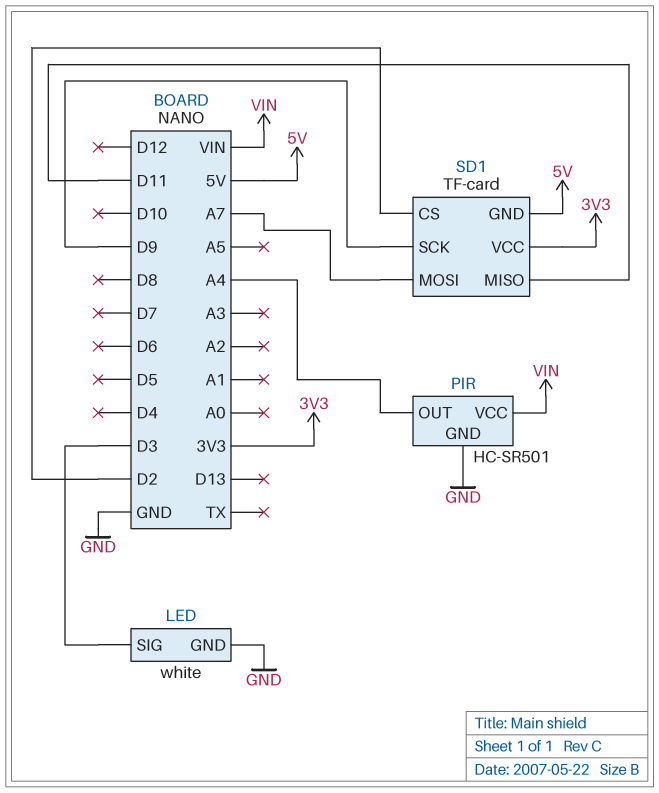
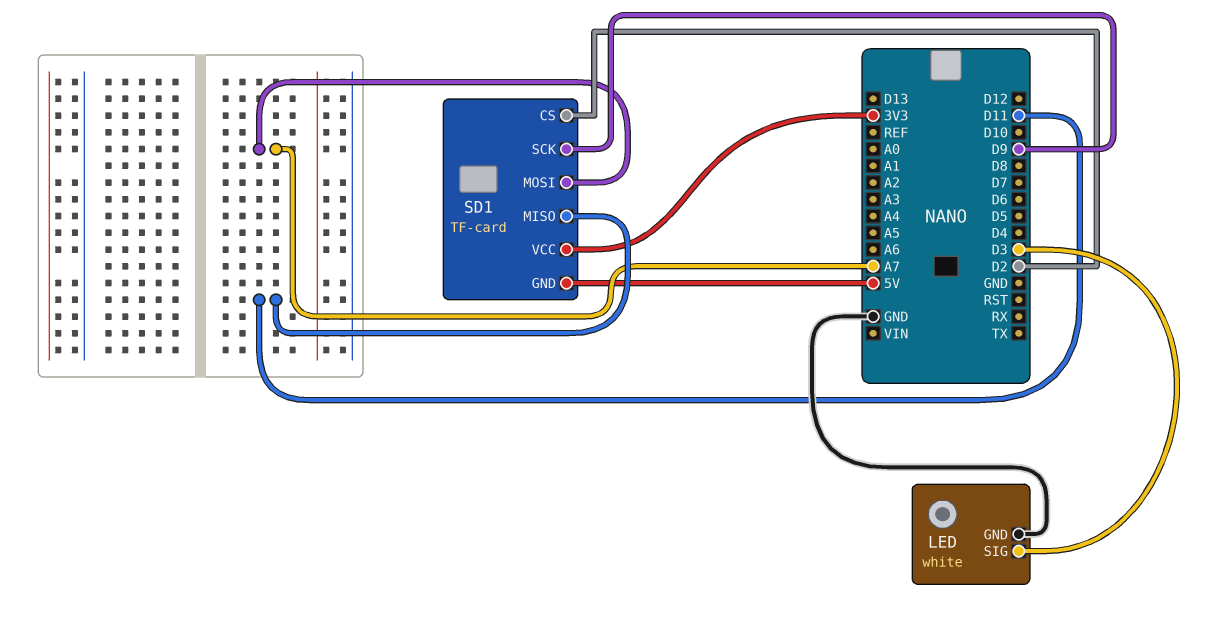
PIR: HC-SR501 -> none
PIR pin GND: GND -> none
PIR pin OUT: A4 -> none
PIR pin VCC: VIN -> none

